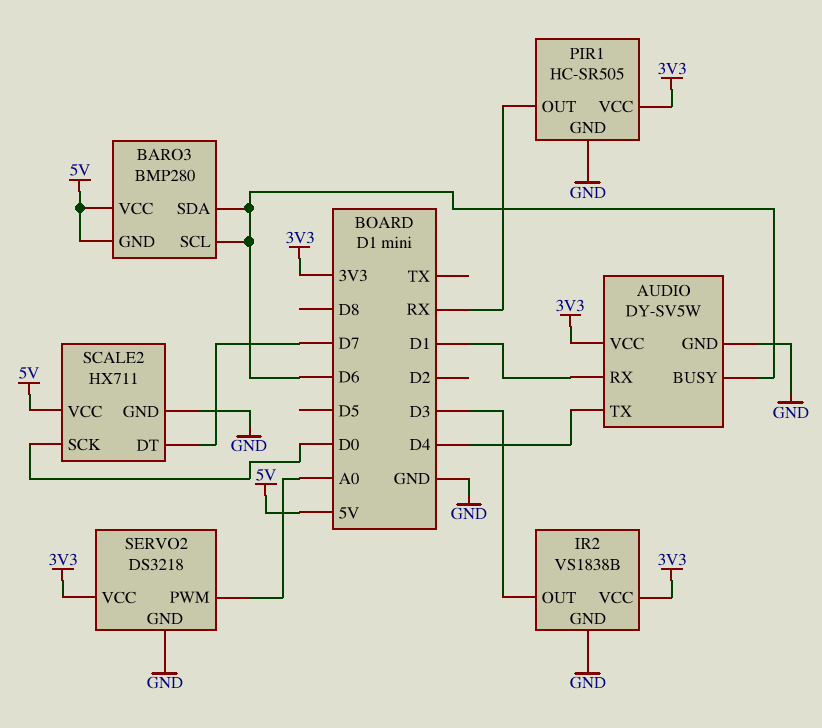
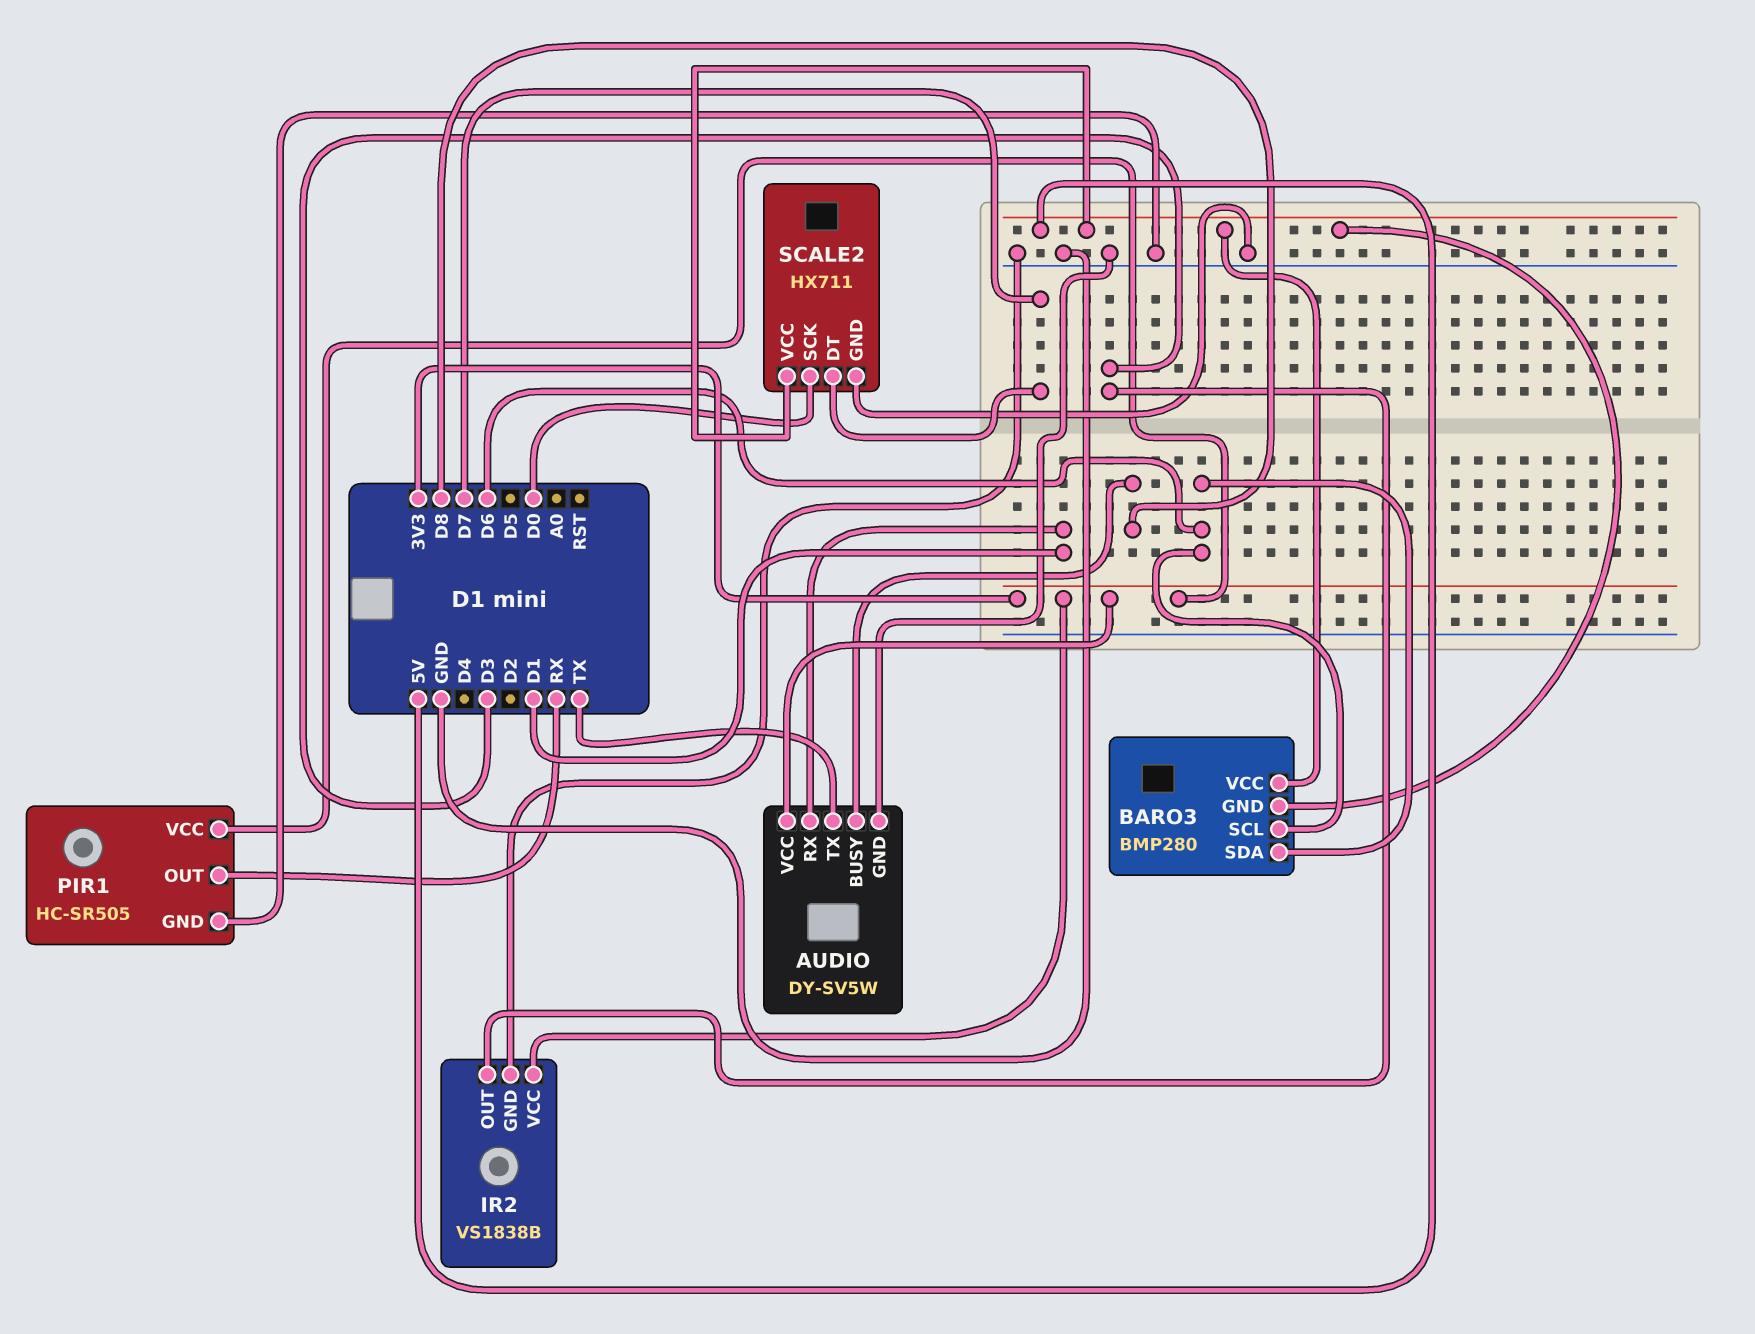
AUDIO pin BUSY: D6 -> D8
AUDIO pin TX: D4 -> TX
SERVO2: DS3218 -> none
SERVO2 pin GND: GND -> none
SERVO2 pin PWM: A0 -> none
SERVO2 pin VCC: 3V3 -> none

